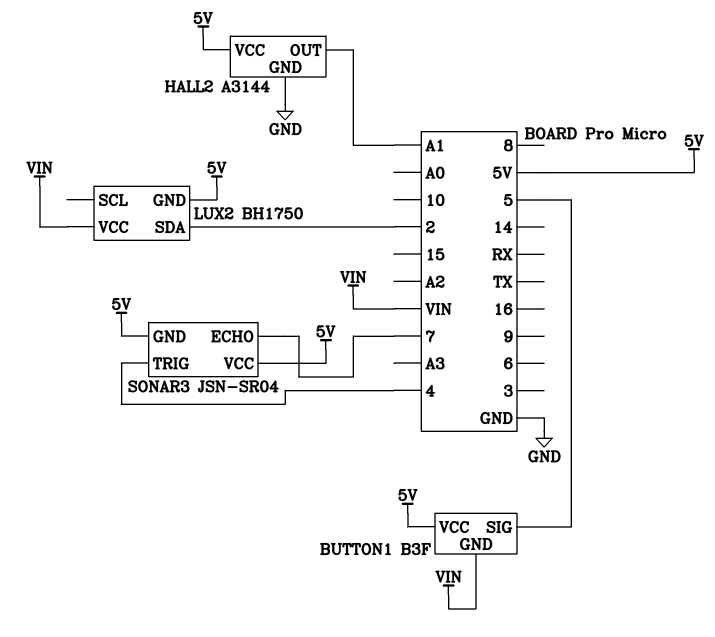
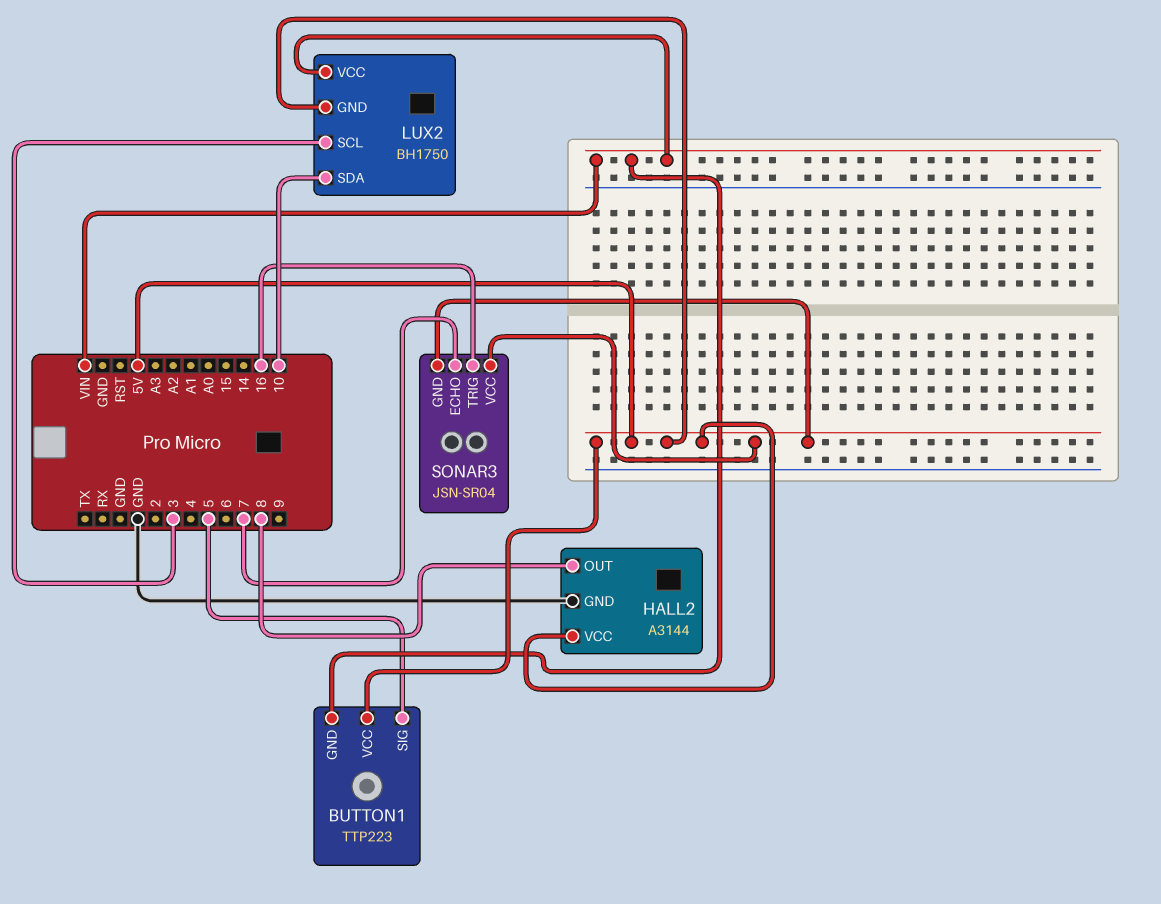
BUTTON1: B3F -> TTP223
HALL2 pin OUT: A1 -> 8
LUX2 pin SCL: none -> 3
LUX2 pin SDA: 2 -> 10
SONAR3 pin TRIG: 4 -> 16

